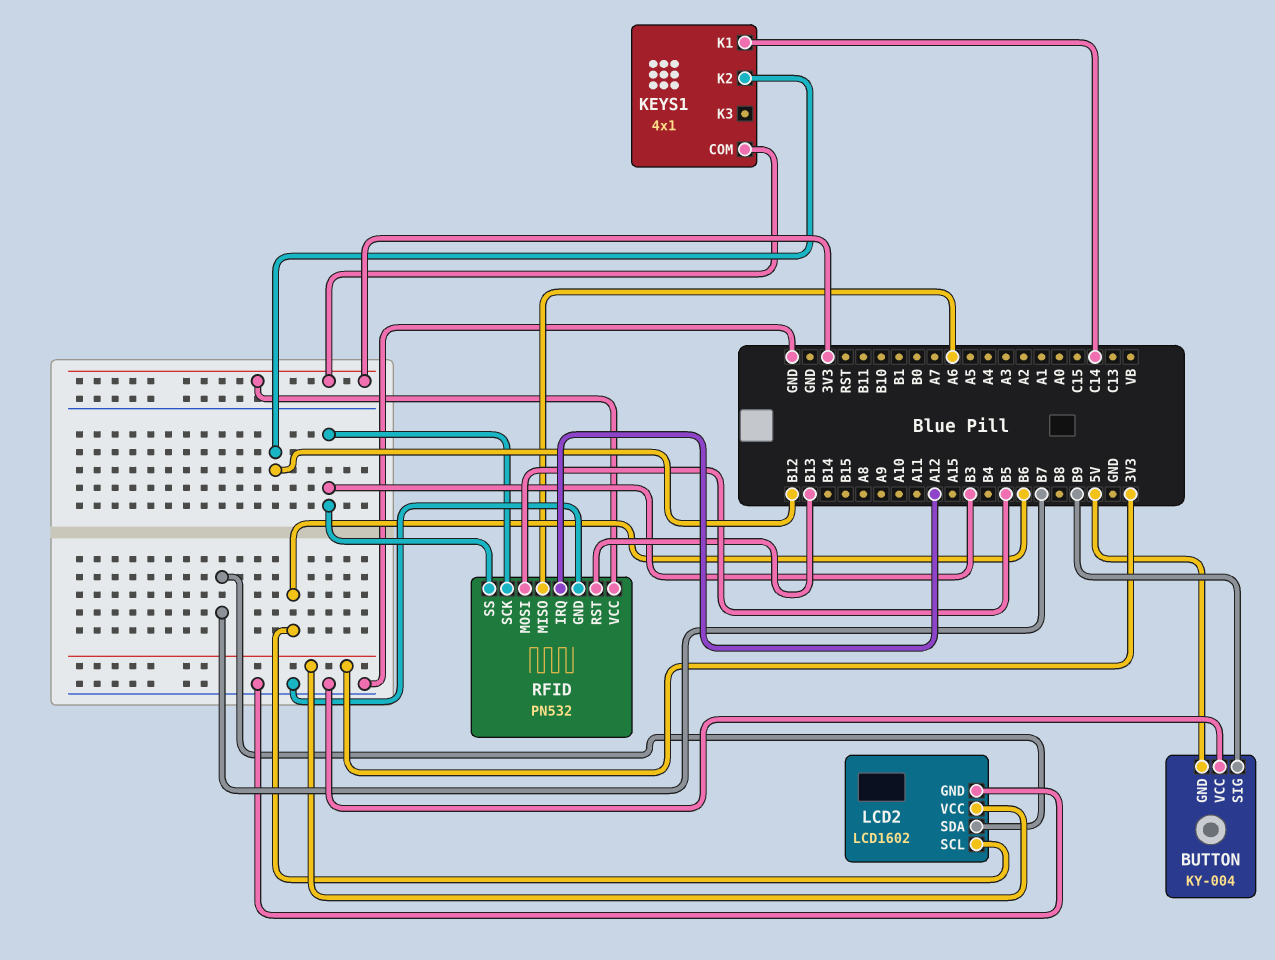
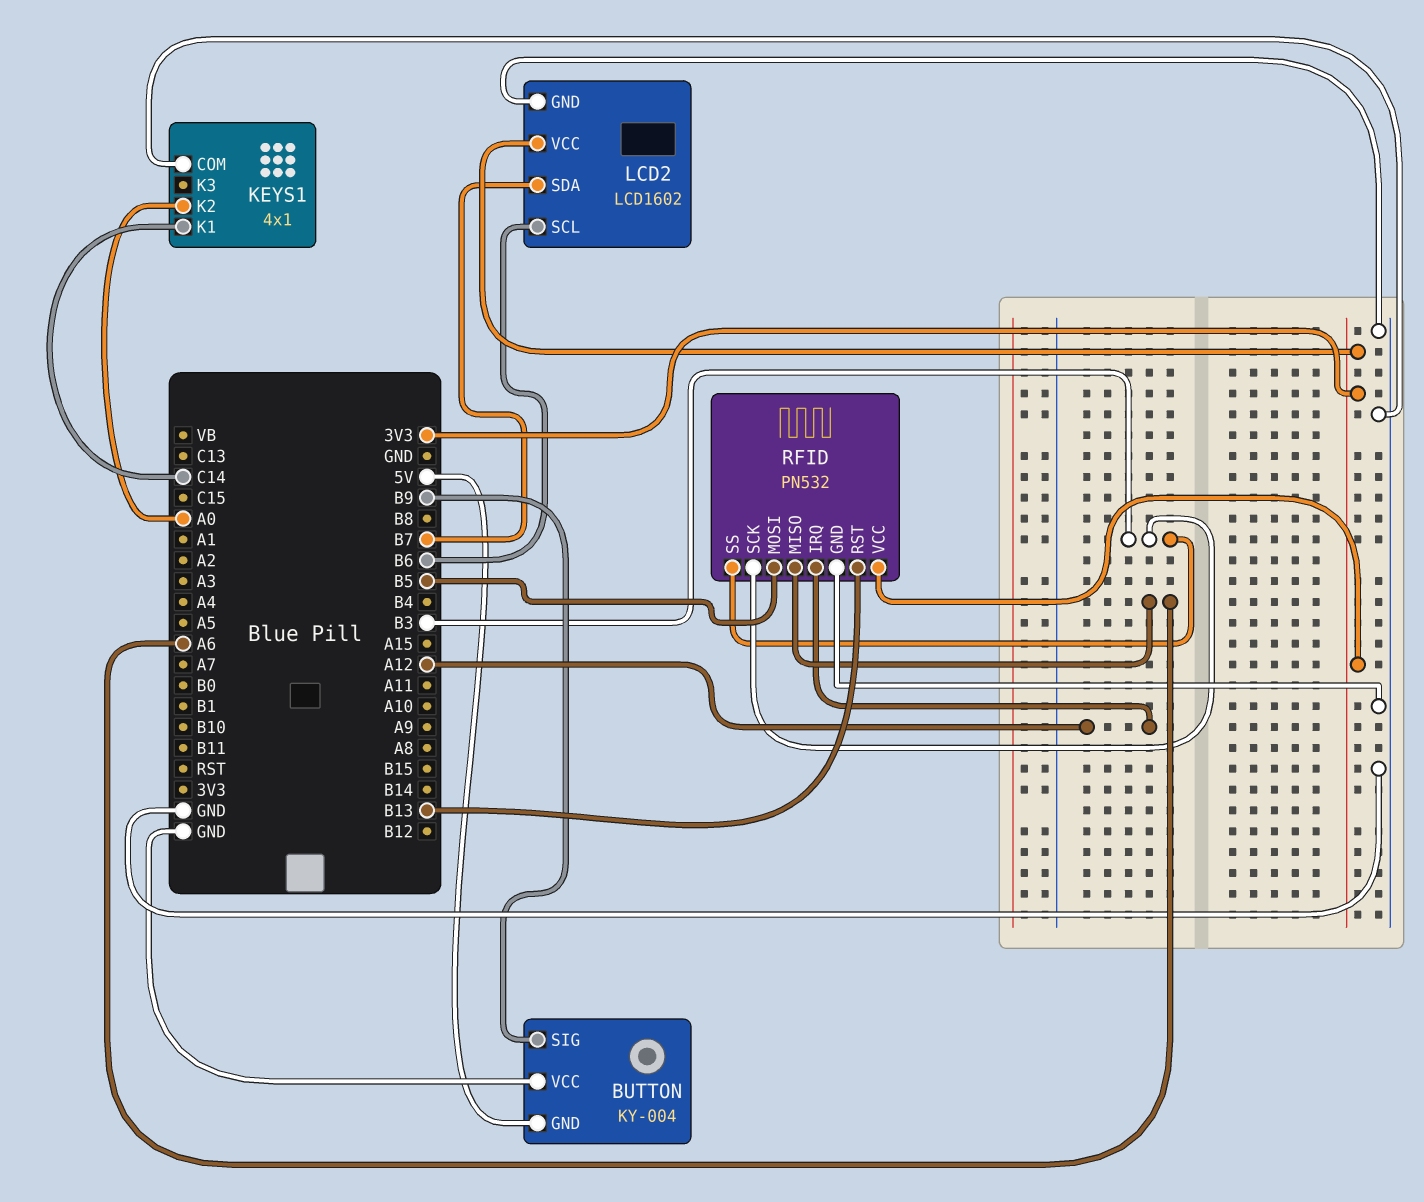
KEYS1 pin COM: 3V3 -> GND
KEYS1 pin K2: B12 -> A0

